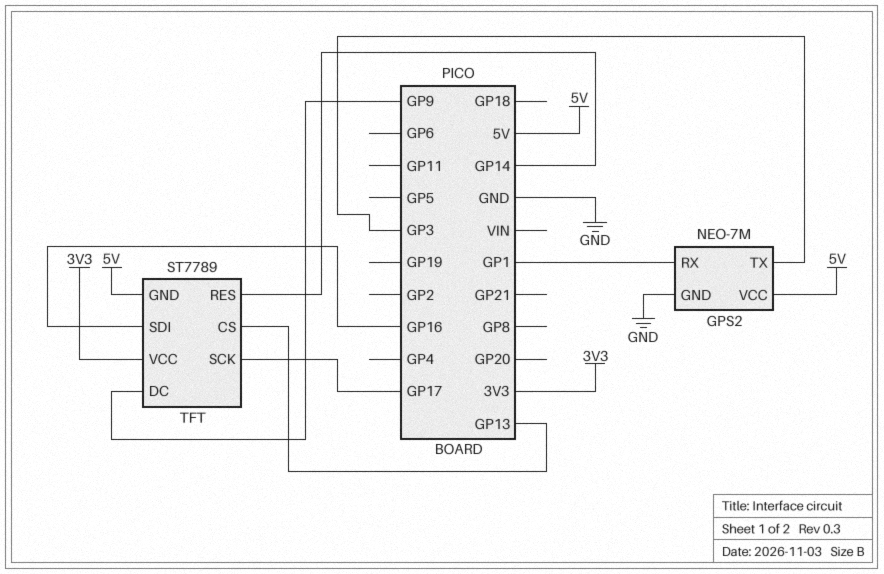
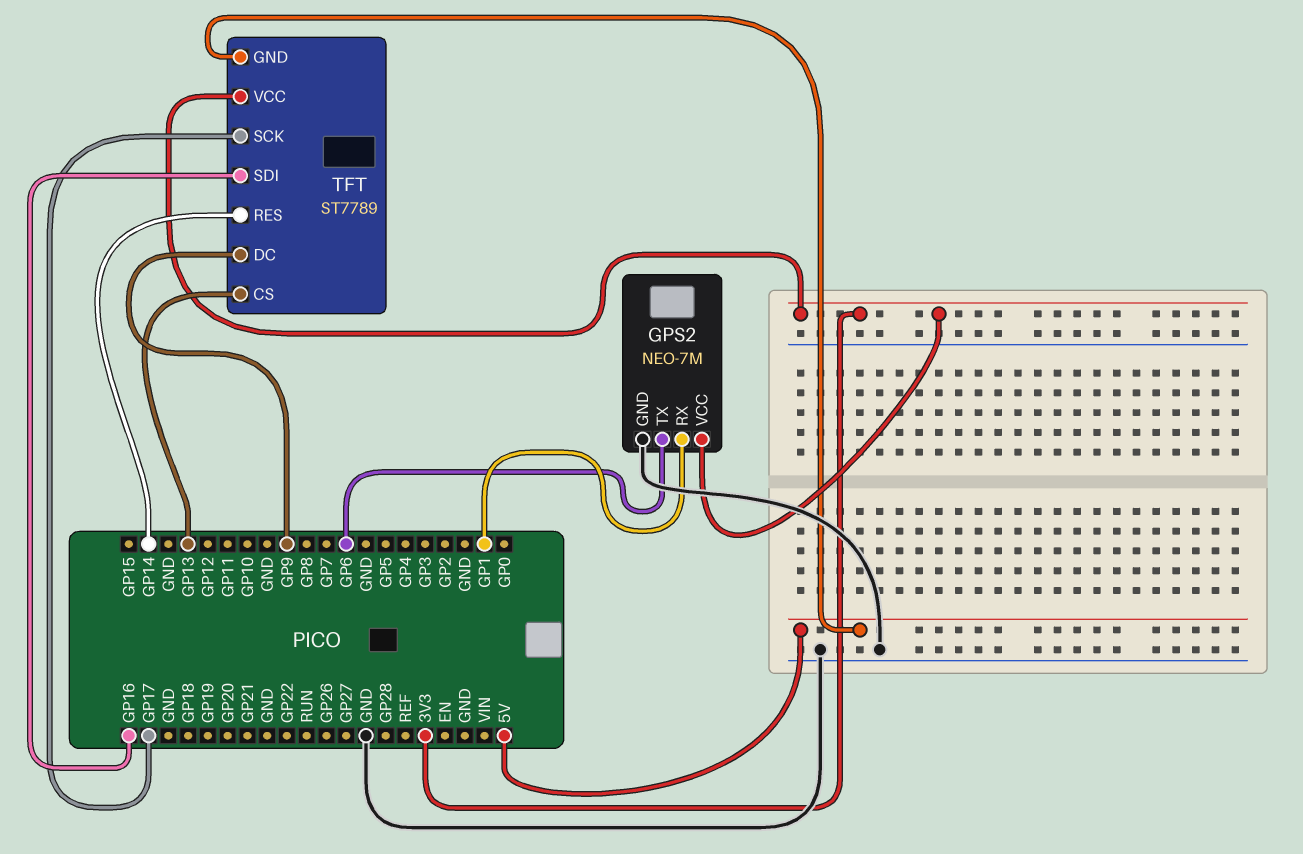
GPS2 pin TX: GP3 -> GP6
GPS2 pin VCC: 5V -> 3V3

